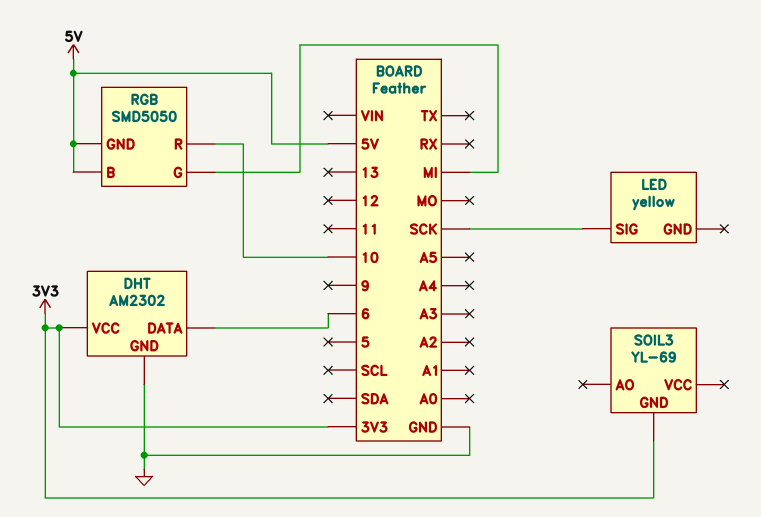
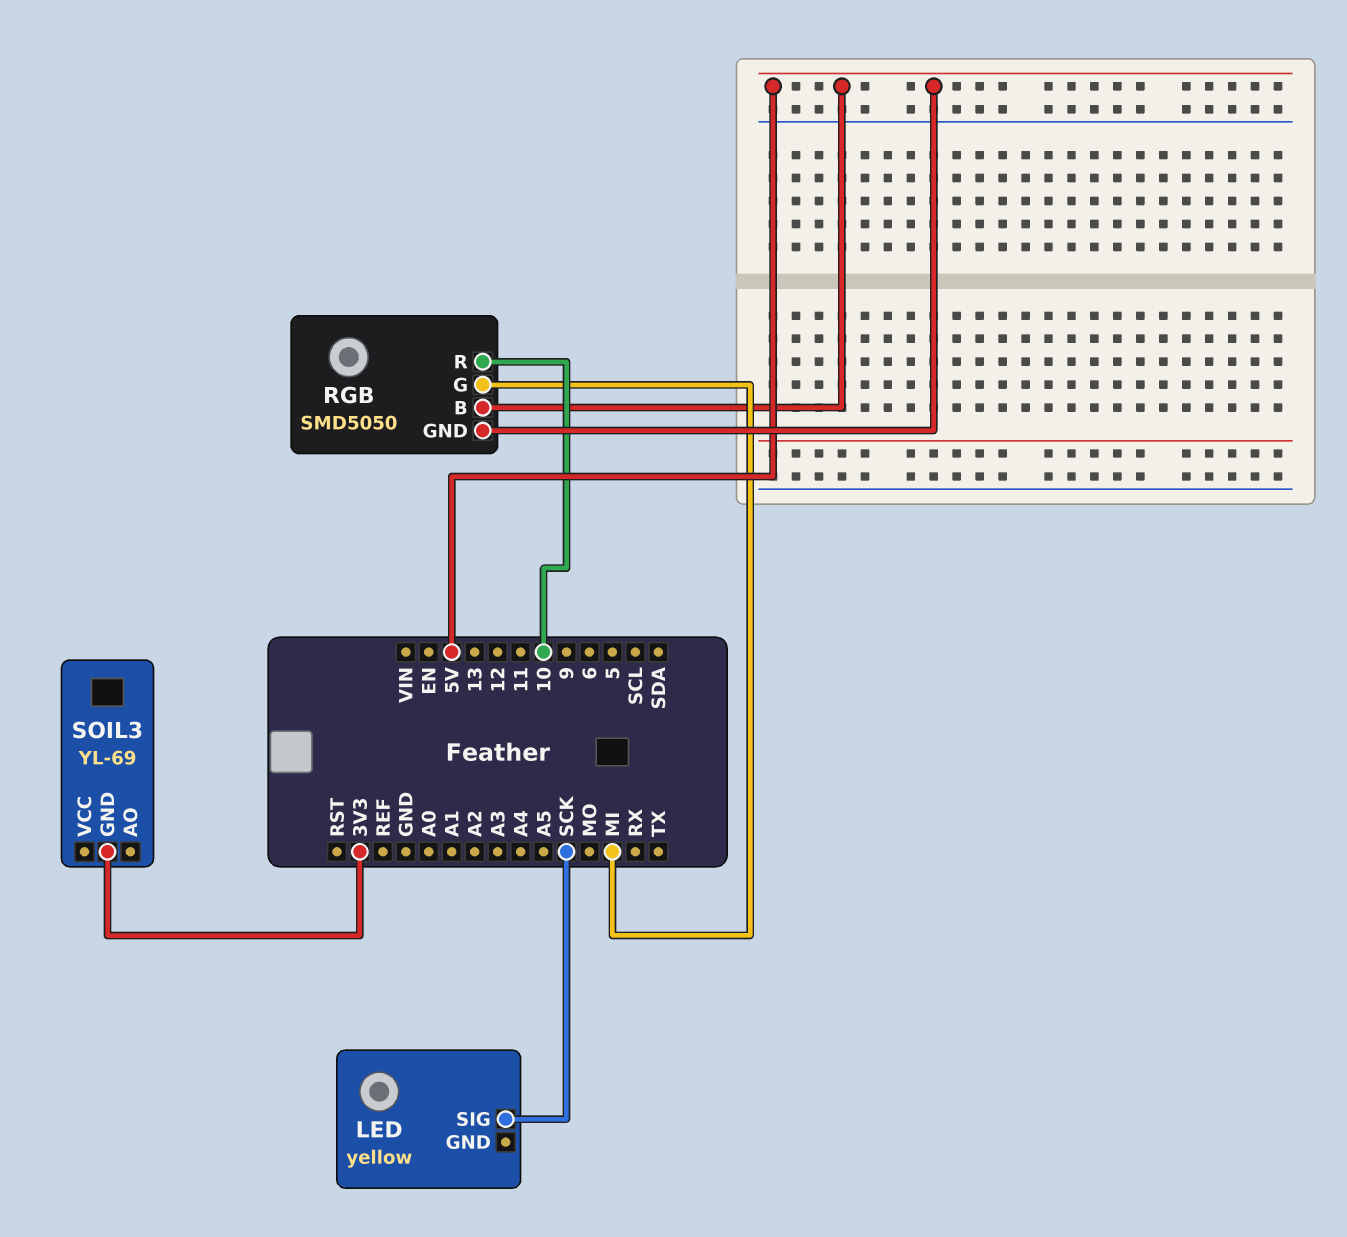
DHT: AM2302 -> none
DHT pin DATA: 6 -> none
DHT pin GND: GND -> none
DHT pin VCC: 3V3 -> none

